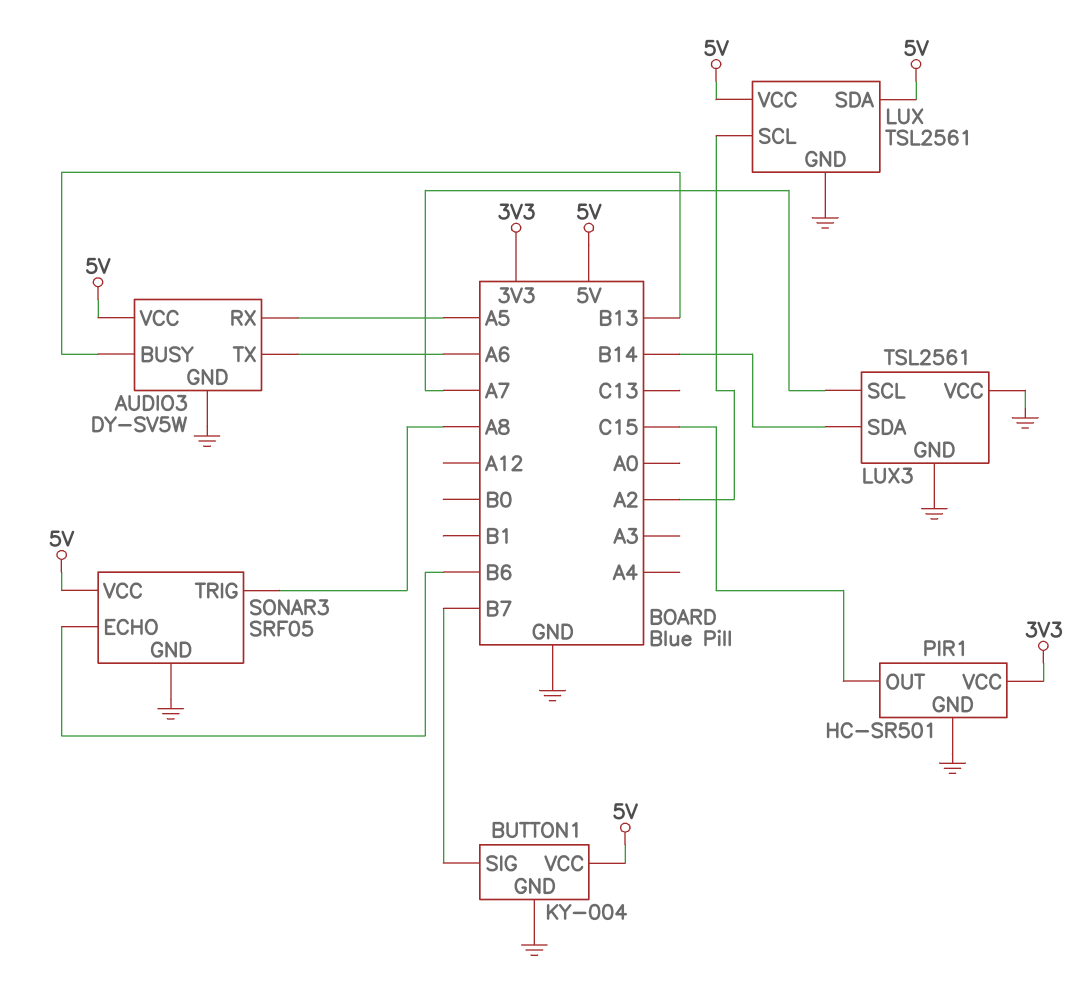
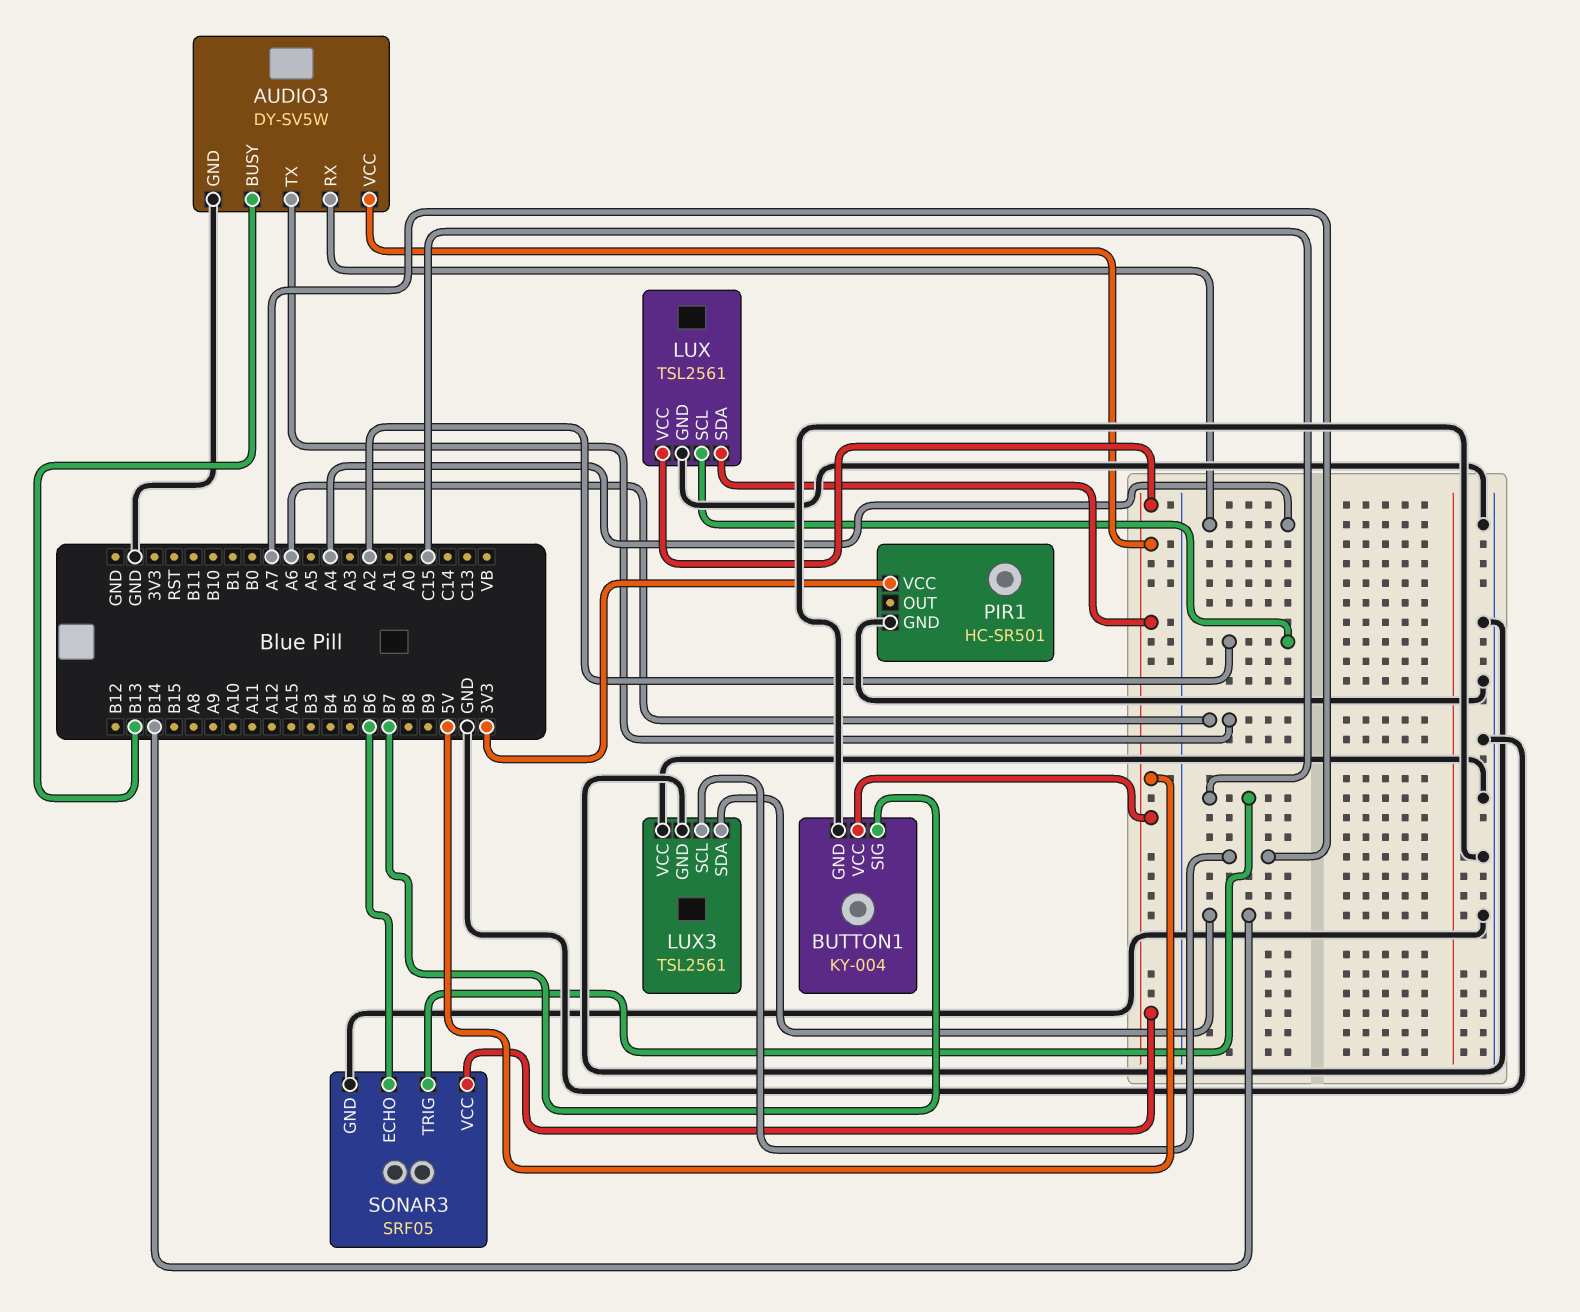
AUDIO3 pin RX: A5 -> A4
PIR1 pin OUT: C15 -> none
SONAR3 pin TRIG: A8 -> C15

